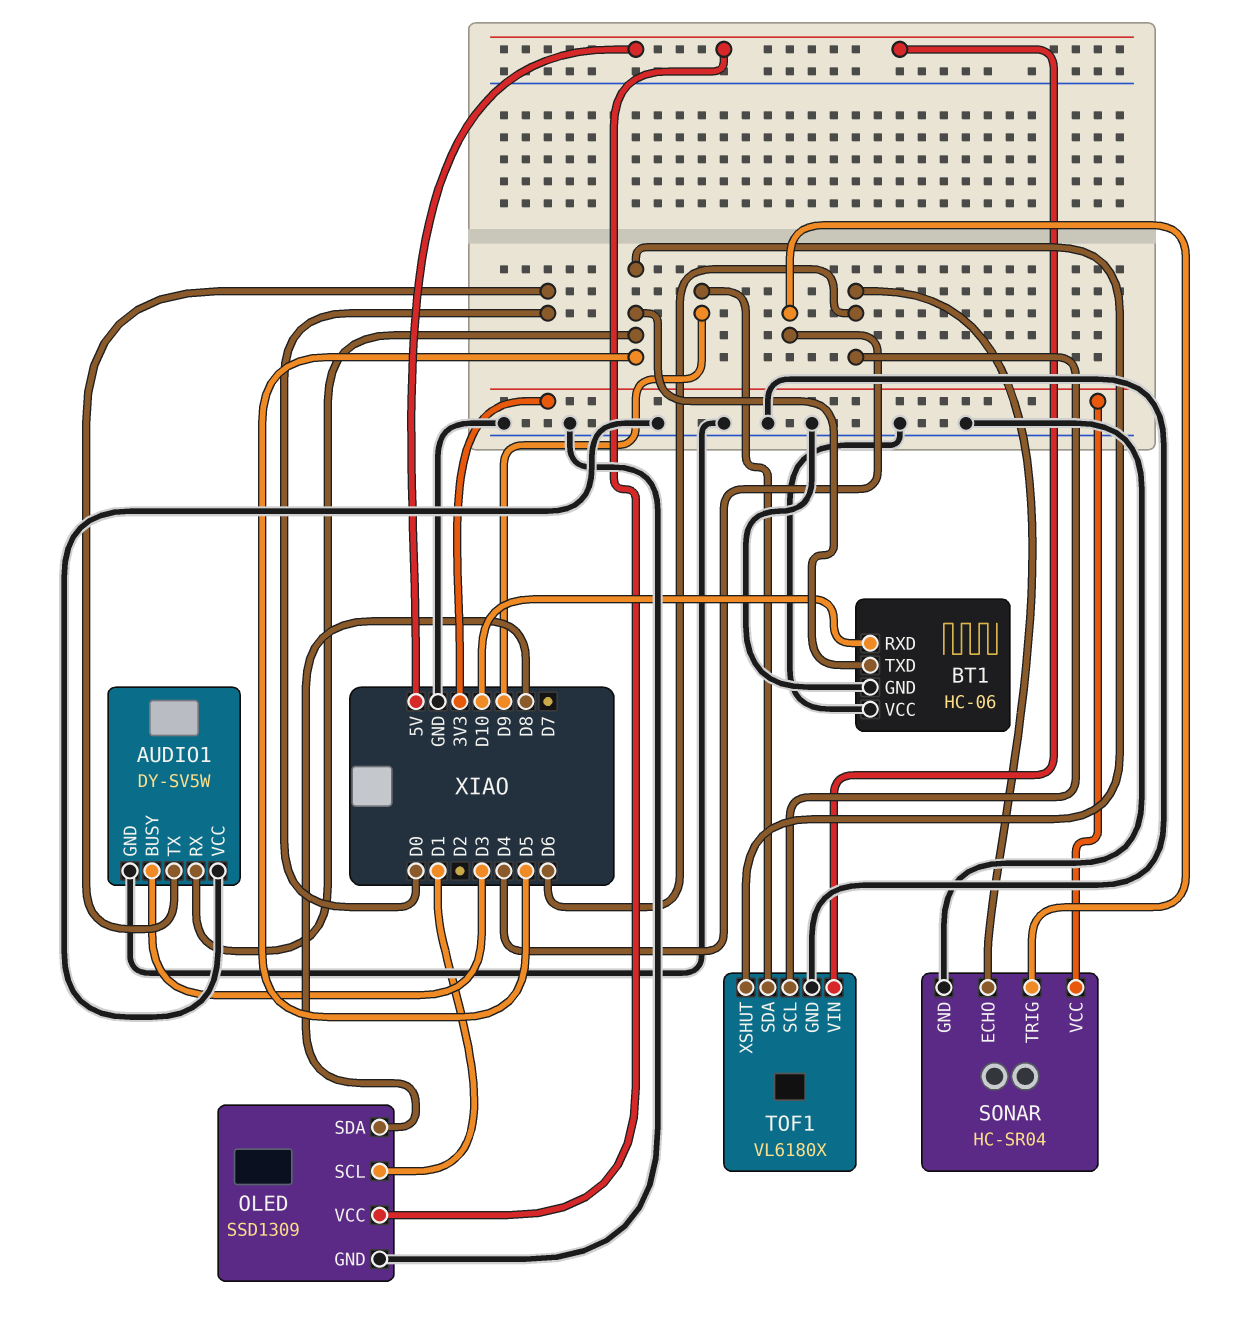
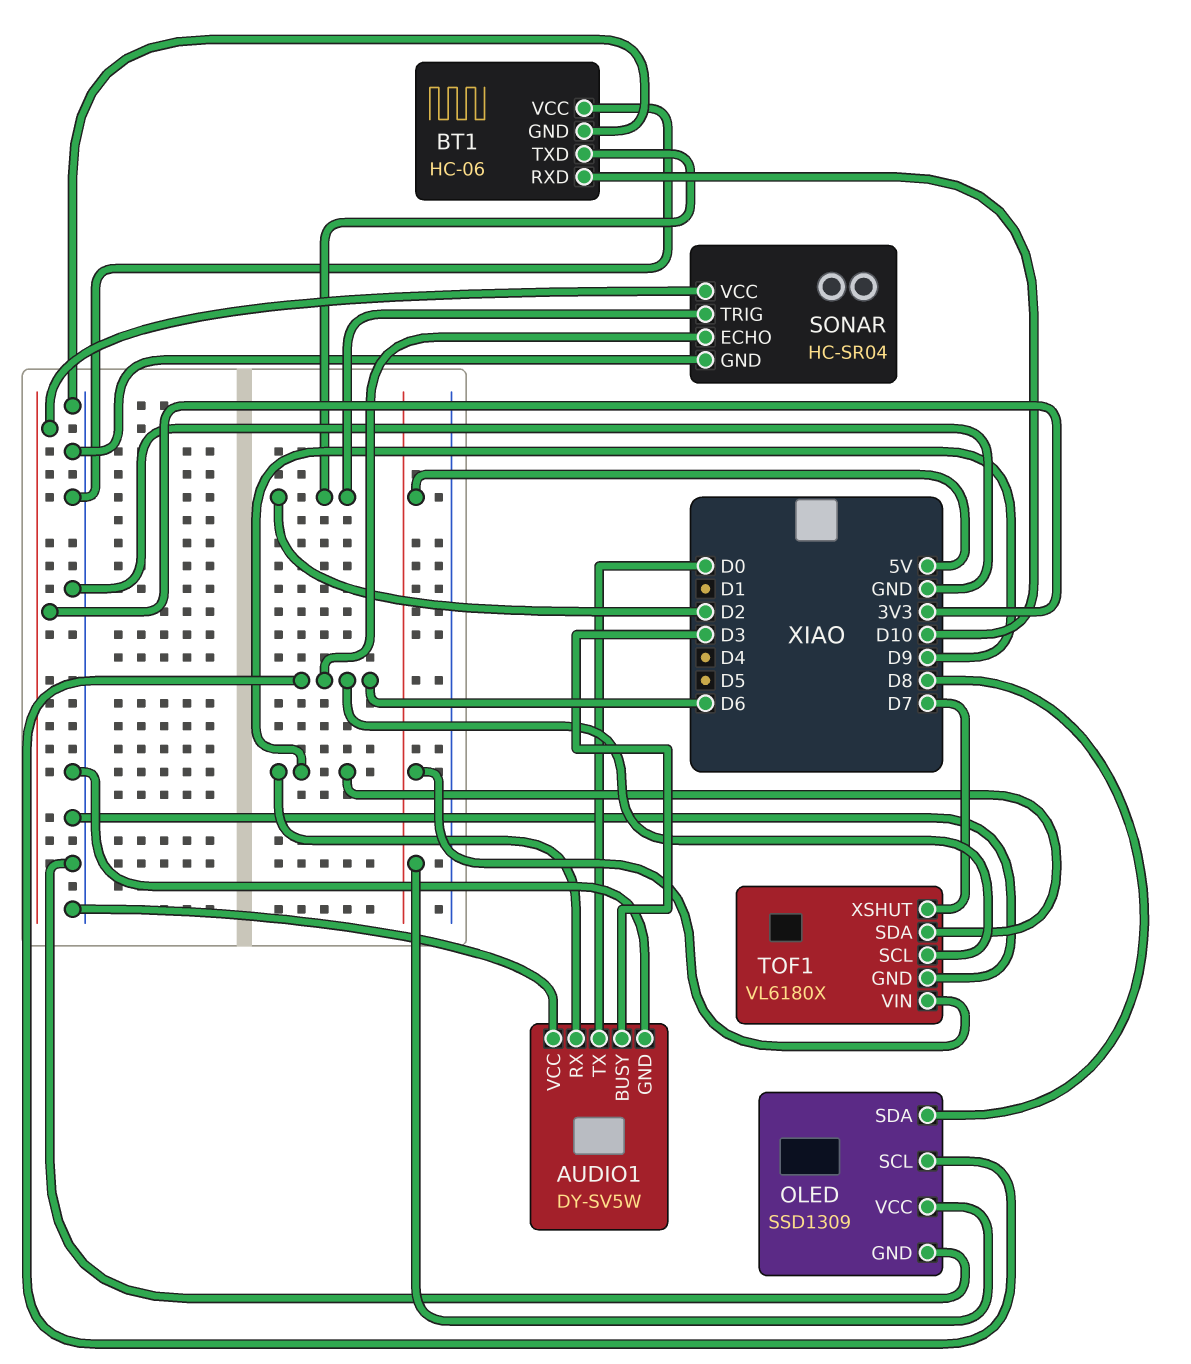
AUDIO1 pin RX: D5 -> D9
BT1 pin TXD: D5 -> D2
OLED pin SCL: D1 -> D6
SONAR pin TRIG: D4 -> D2
TOF1 pin XSHUT: D5 -> D7

